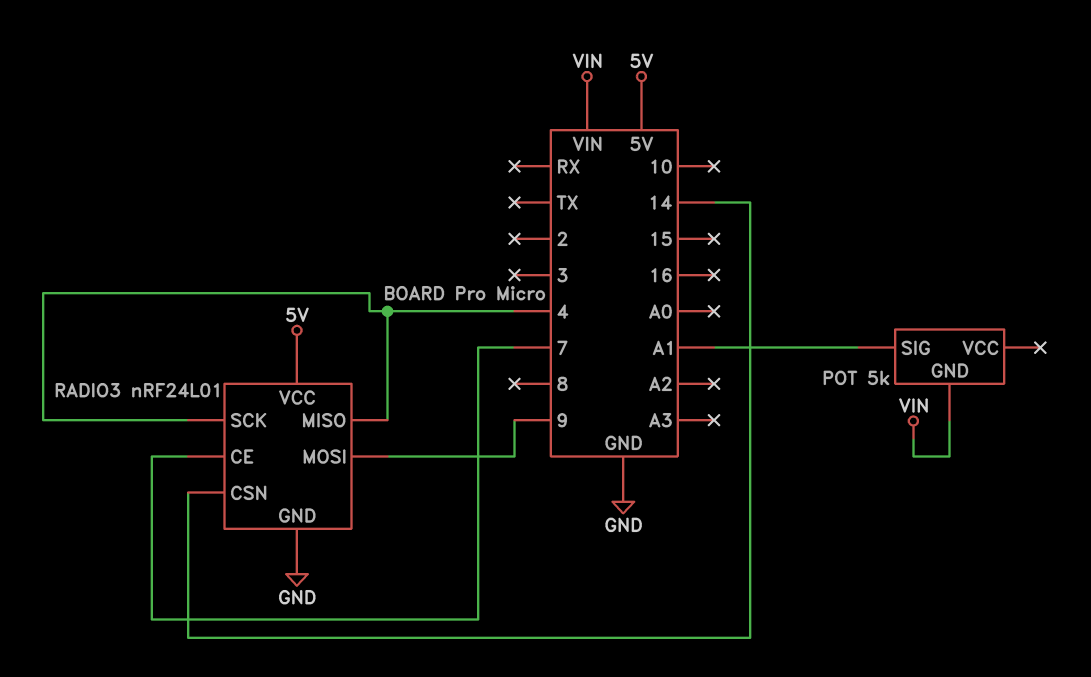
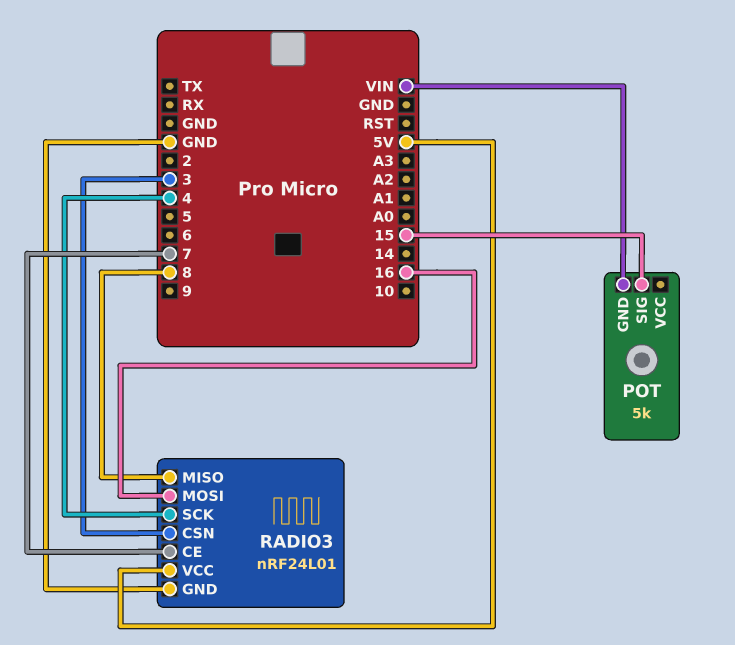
POT pin SIG: A1 -> 15
RADIO3 pin CSN: 14 -> 3
RADIO3 pin MISO: 4 -> 8
RADIO3 pin MOSI: 9 -> 16

